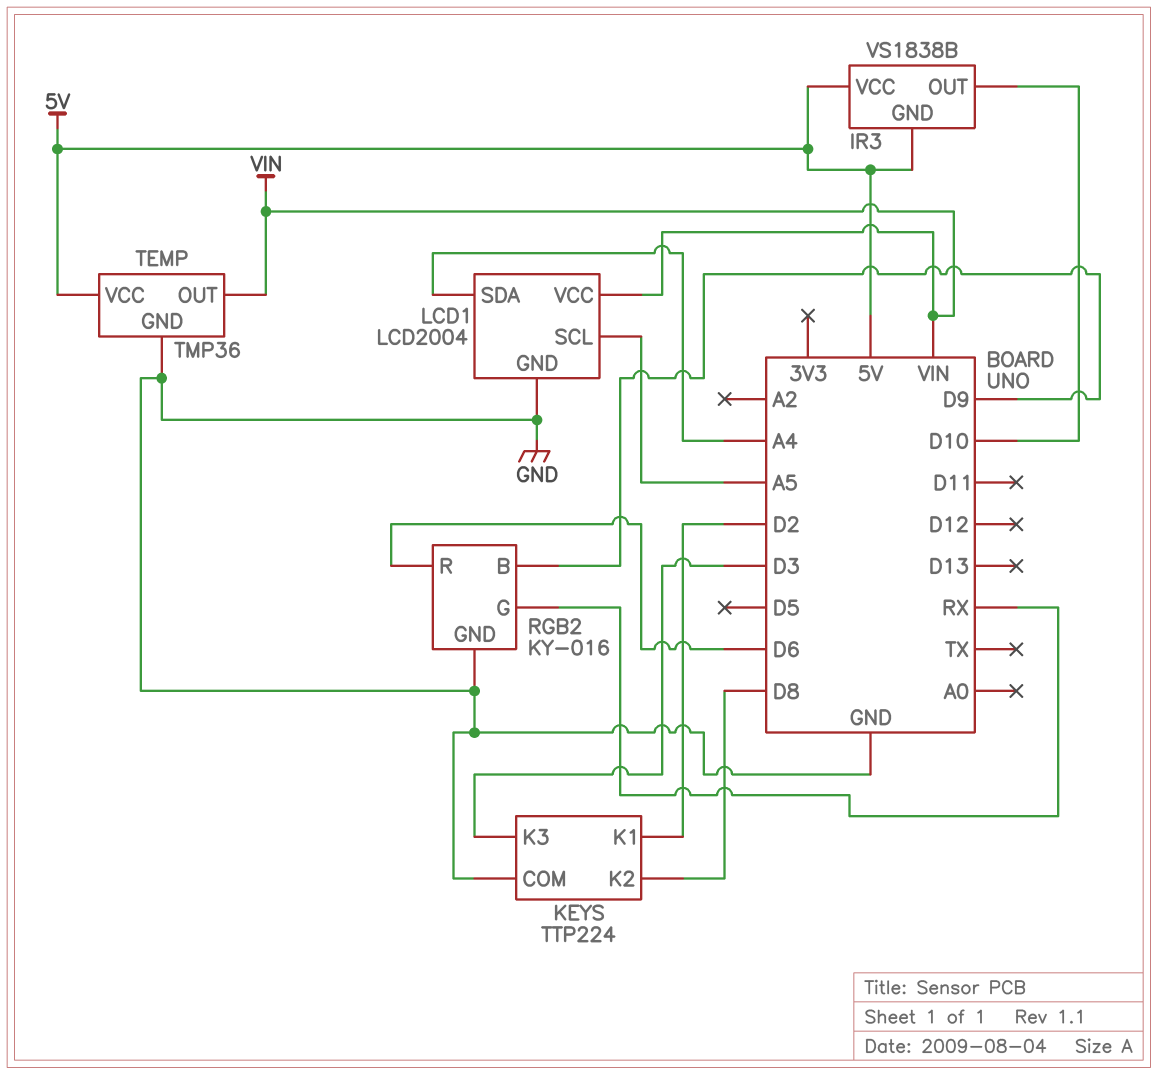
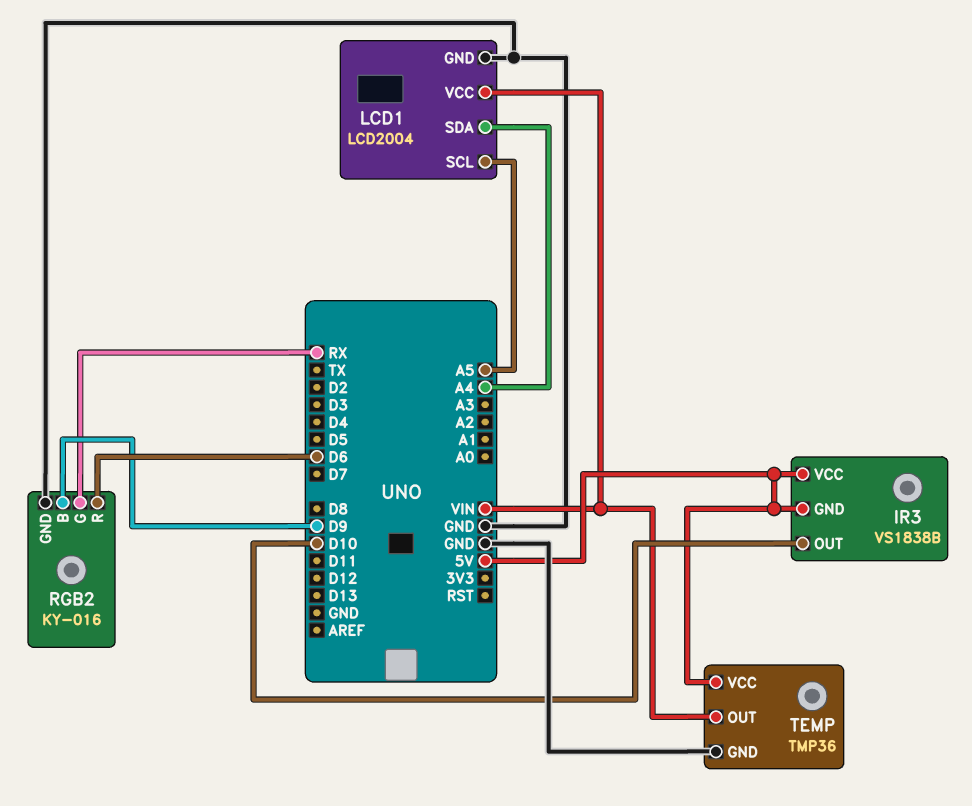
KEYS: TTP224 -> none
KEYS pin COM: GND -> none
KEYS pin K1: D2 -> none
KEYS pin K2: D8 -> none
KEYS pin K3: D3 -> none

